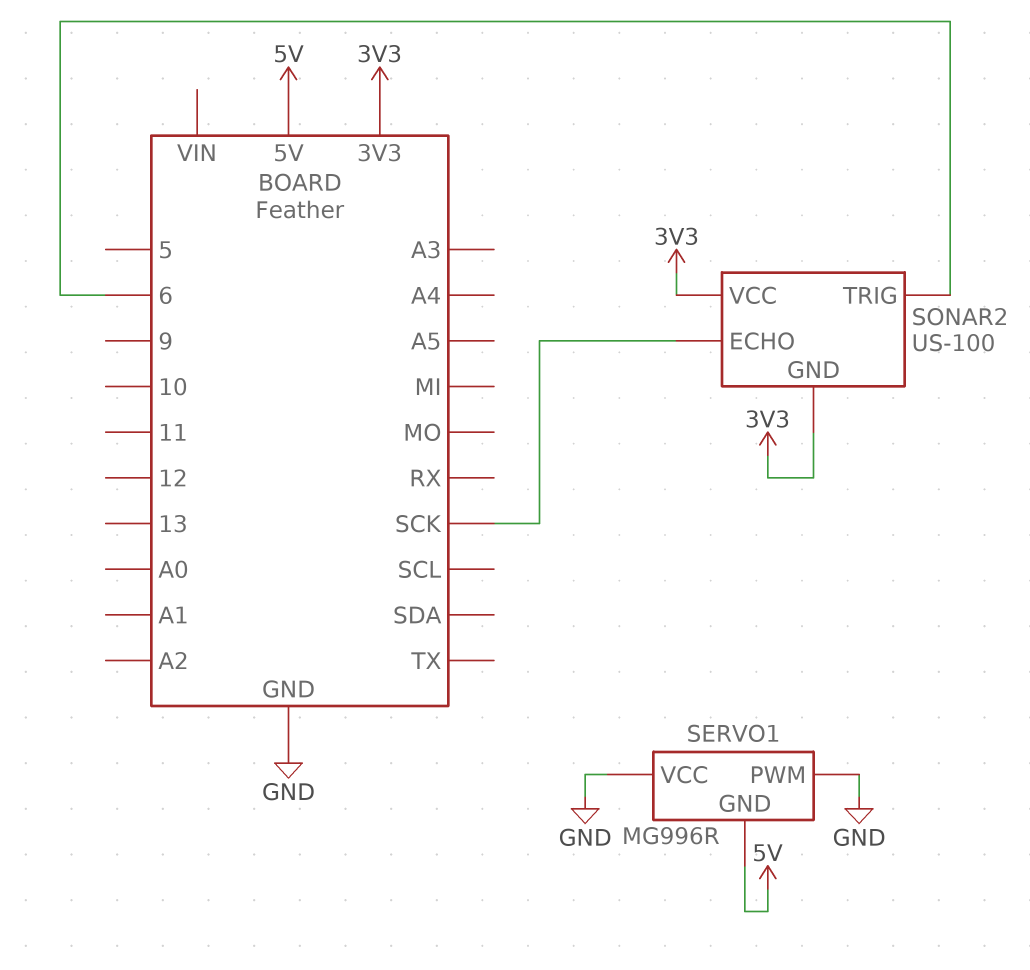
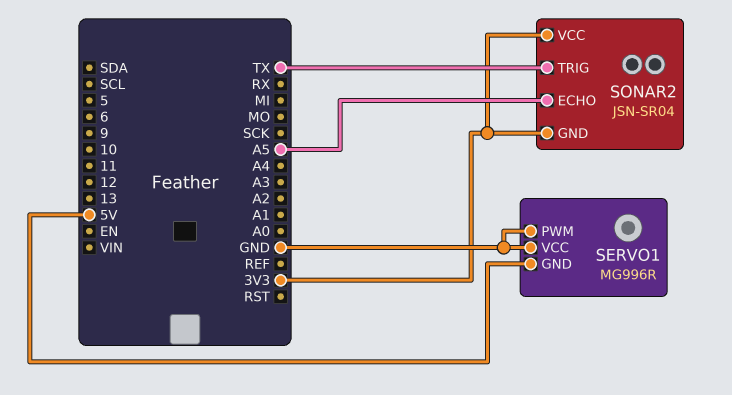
SONAR2: US-100 -> JSN-SR04
SONAR2 pin ECHO: SCK -> A5
SONAR2 pin TRIG: 6 -> TX

